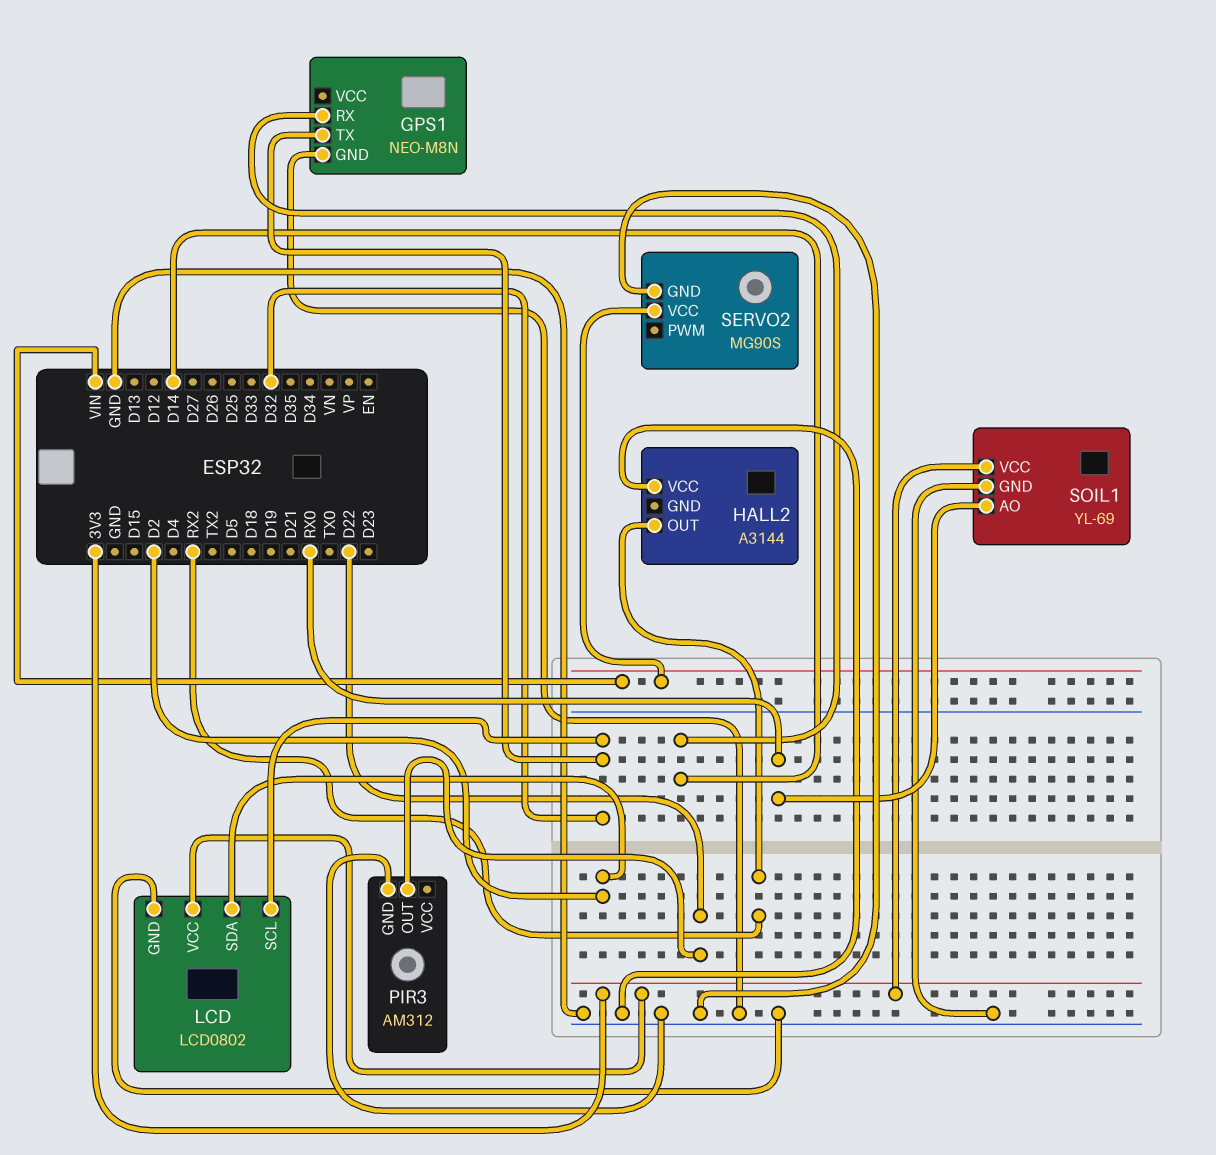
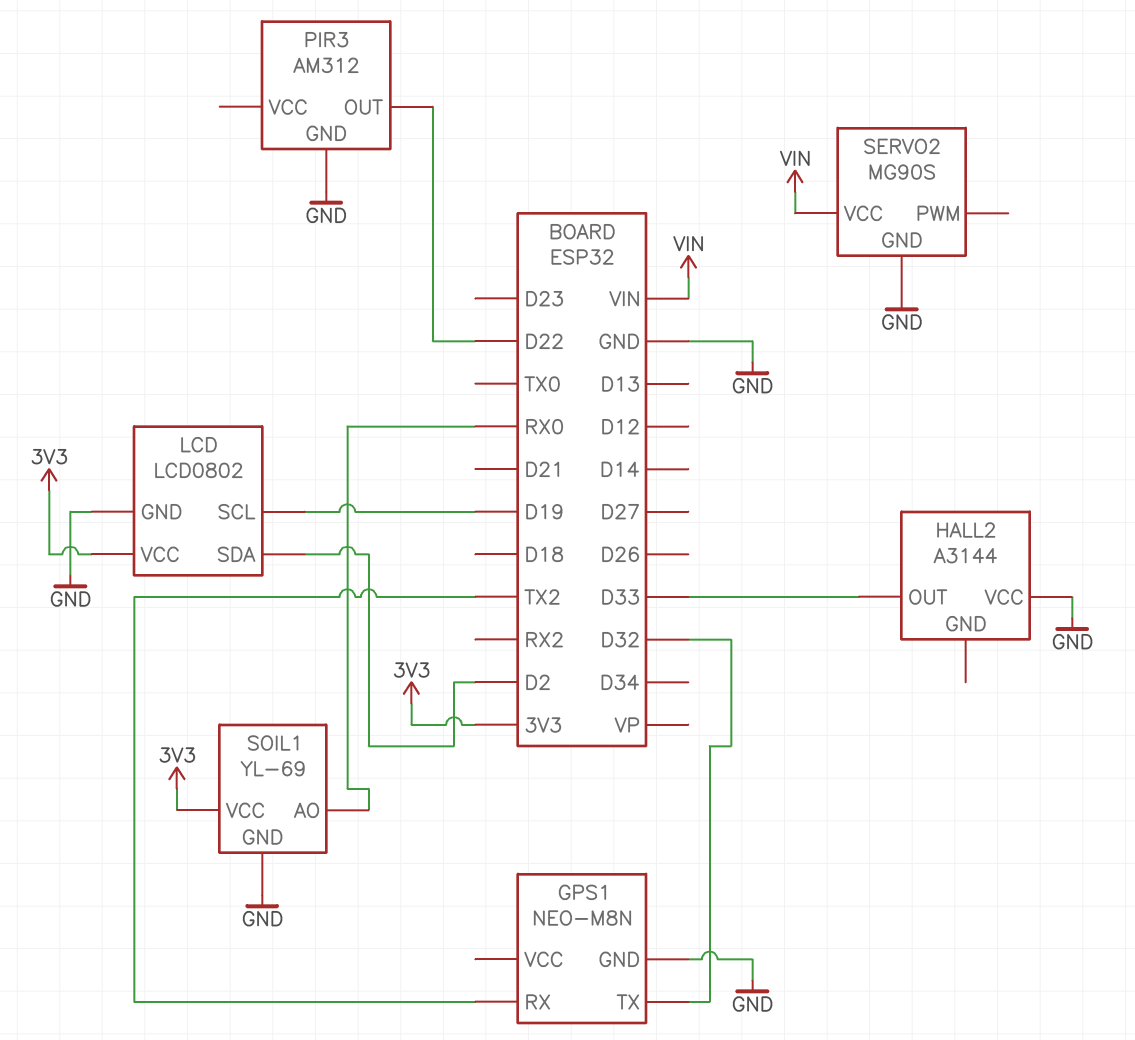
GPS1 pin RX: D14 -> TX2
HALL2 pin OUT: RX2 -> D33
LCD pin SCL: D32 -> D19

